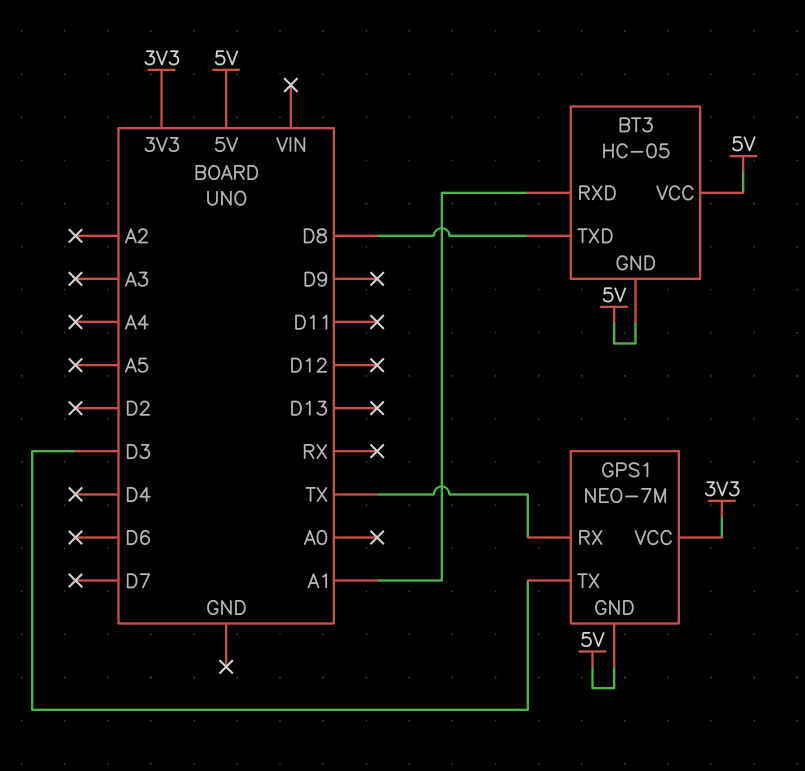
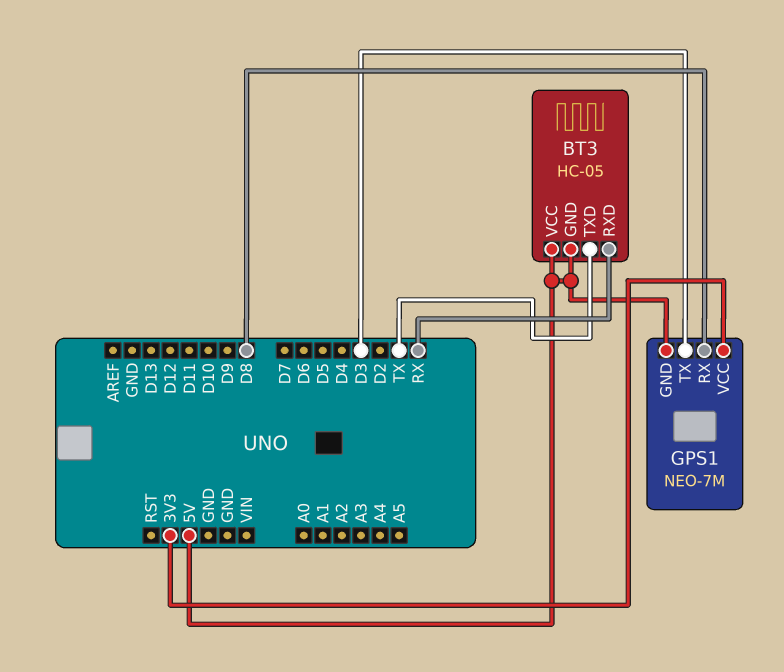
BT3 pin RXD: A1 -> RX
BT3 pin TXD: D8 -> TX
GPS1 pin RX: TX -> D8

